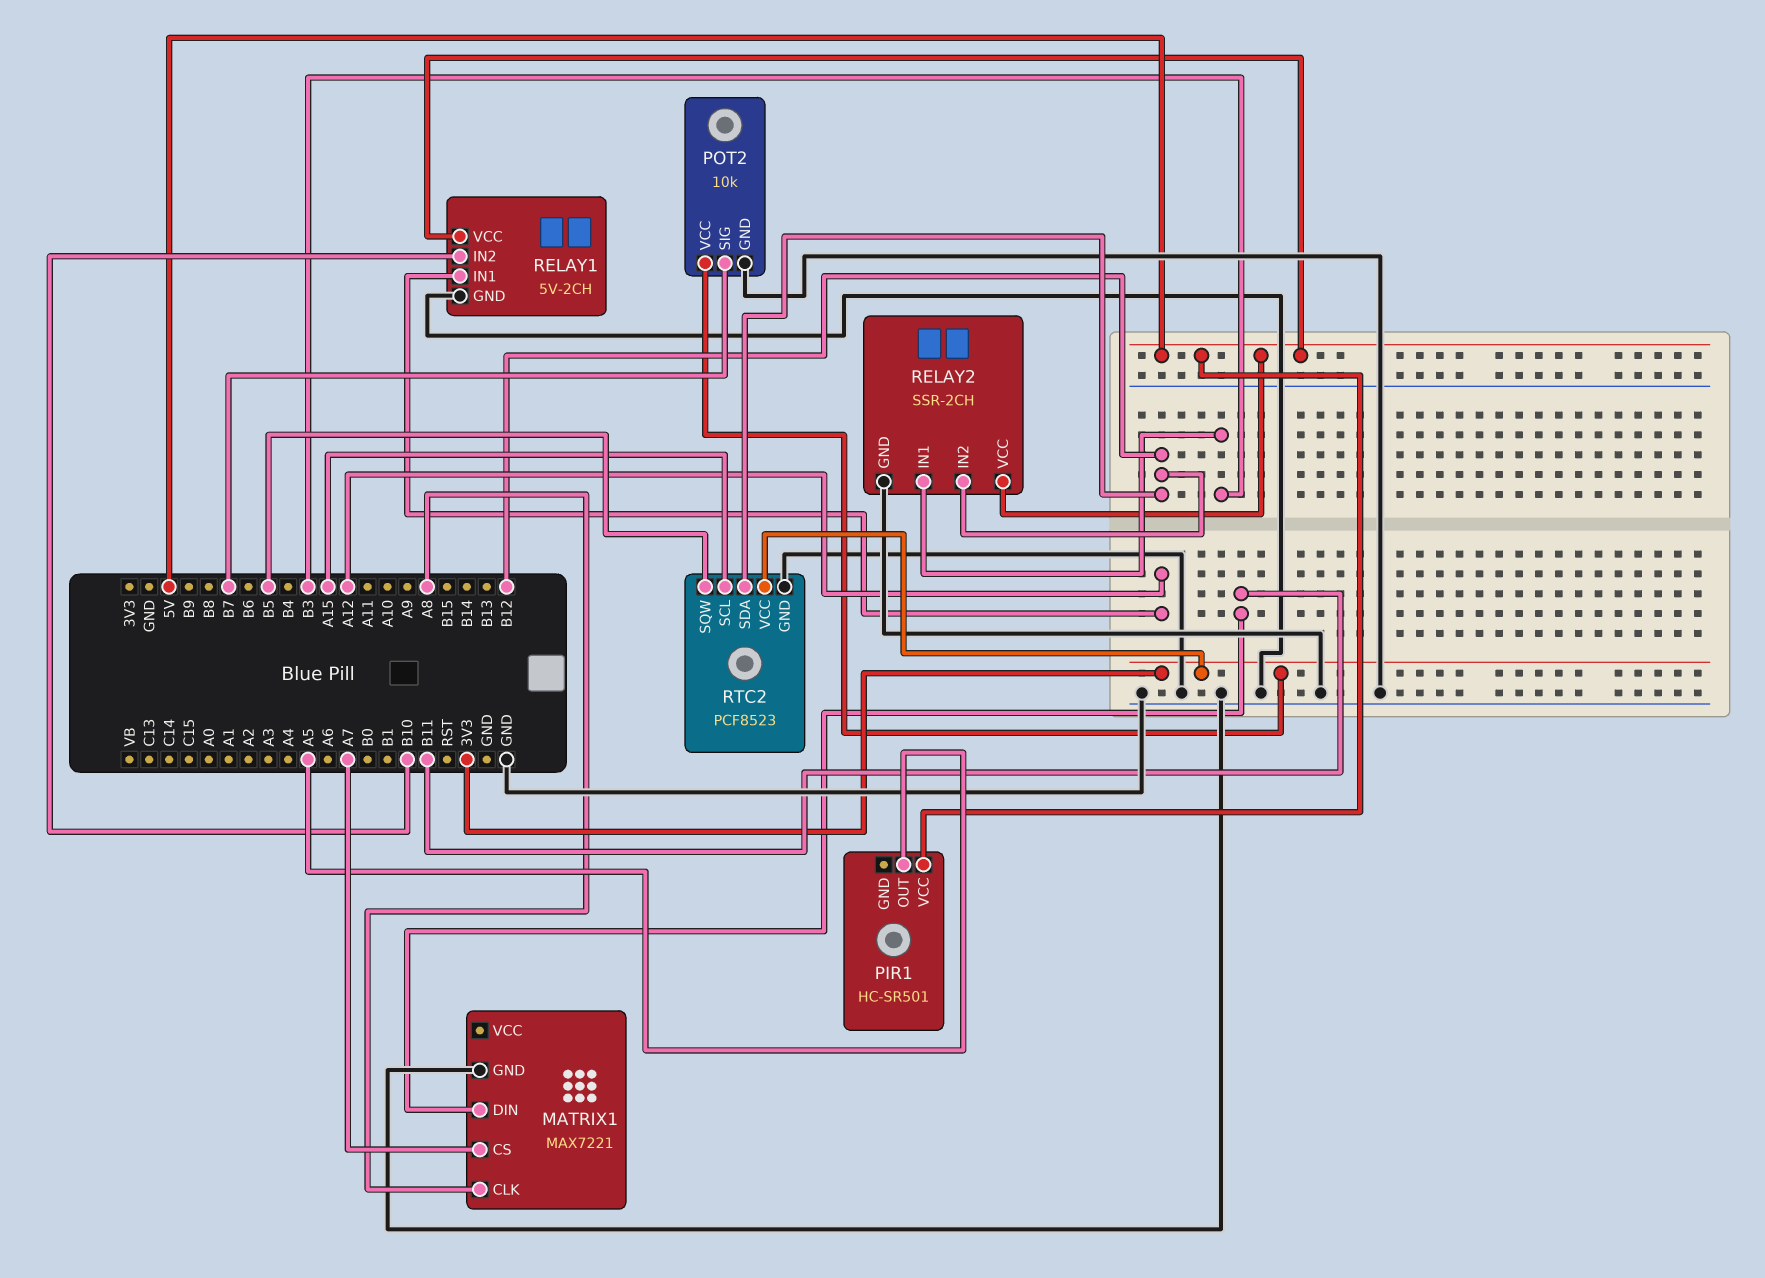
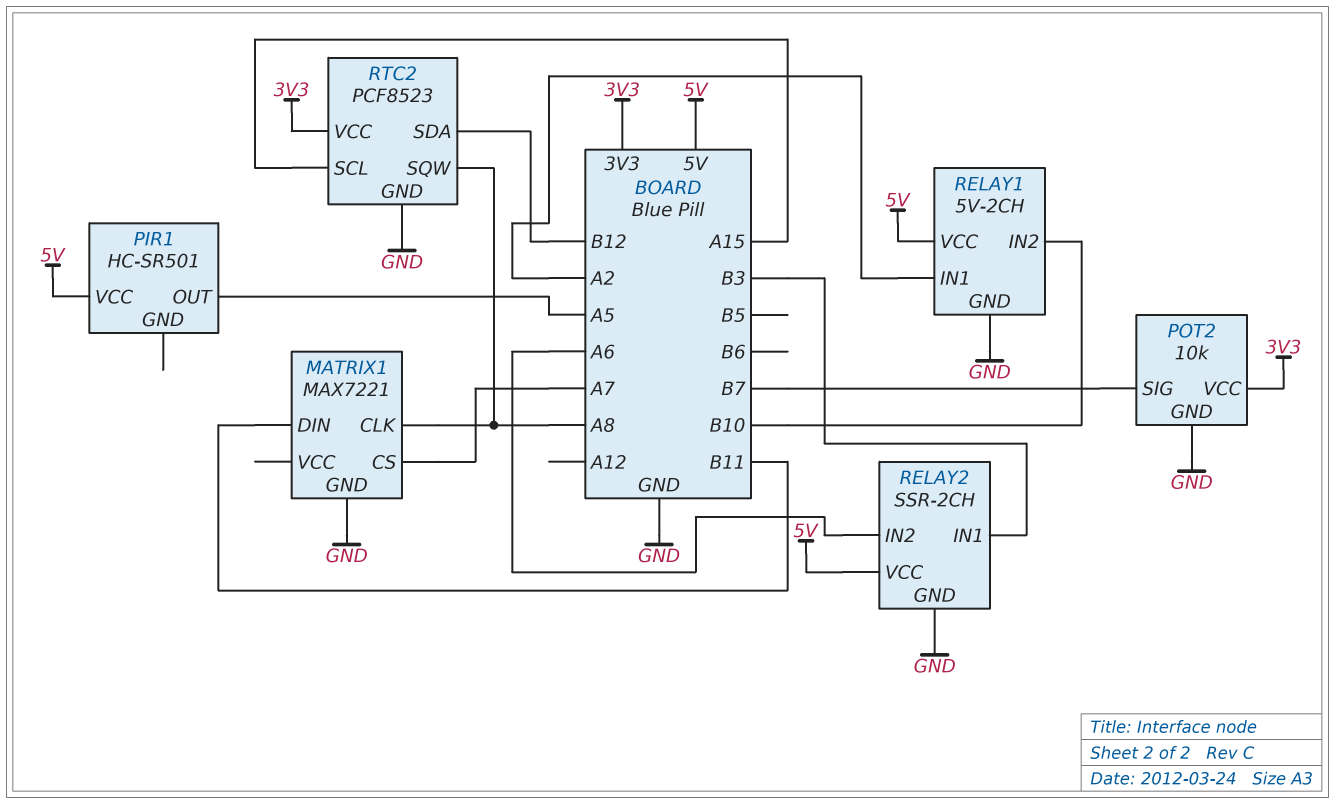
RELAY1 pin IN1: A12 -> A2
RELAY2 pin IN2: B12 -> A6
RTC2 pin SQW: B5 -> A8

